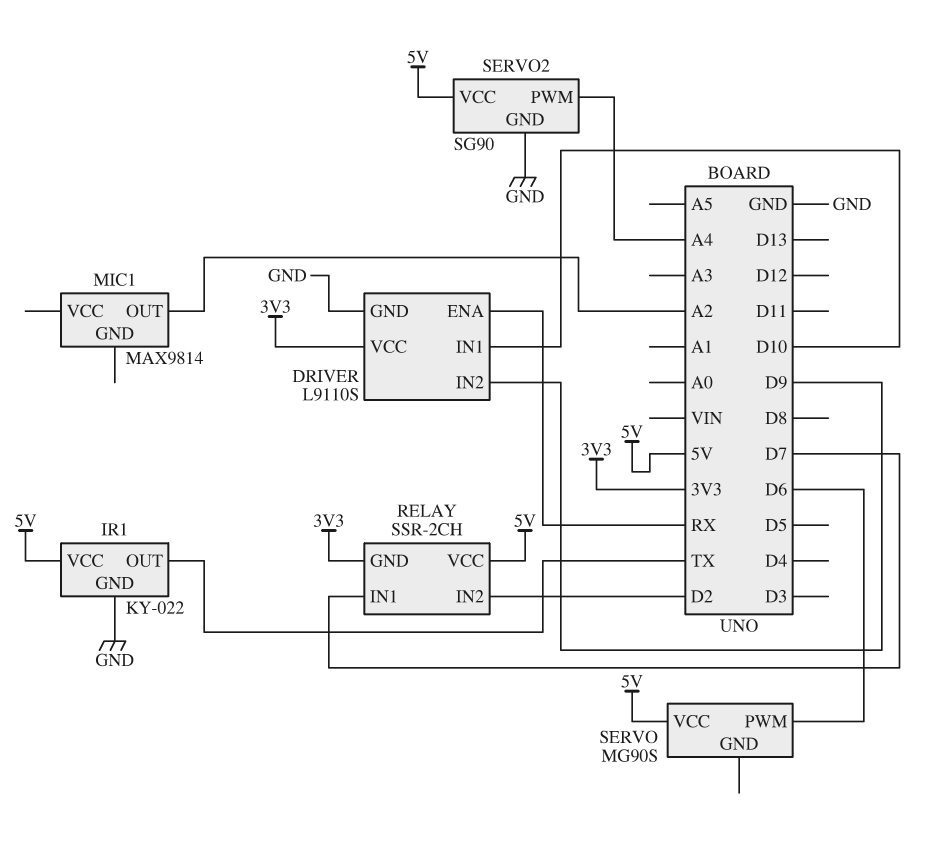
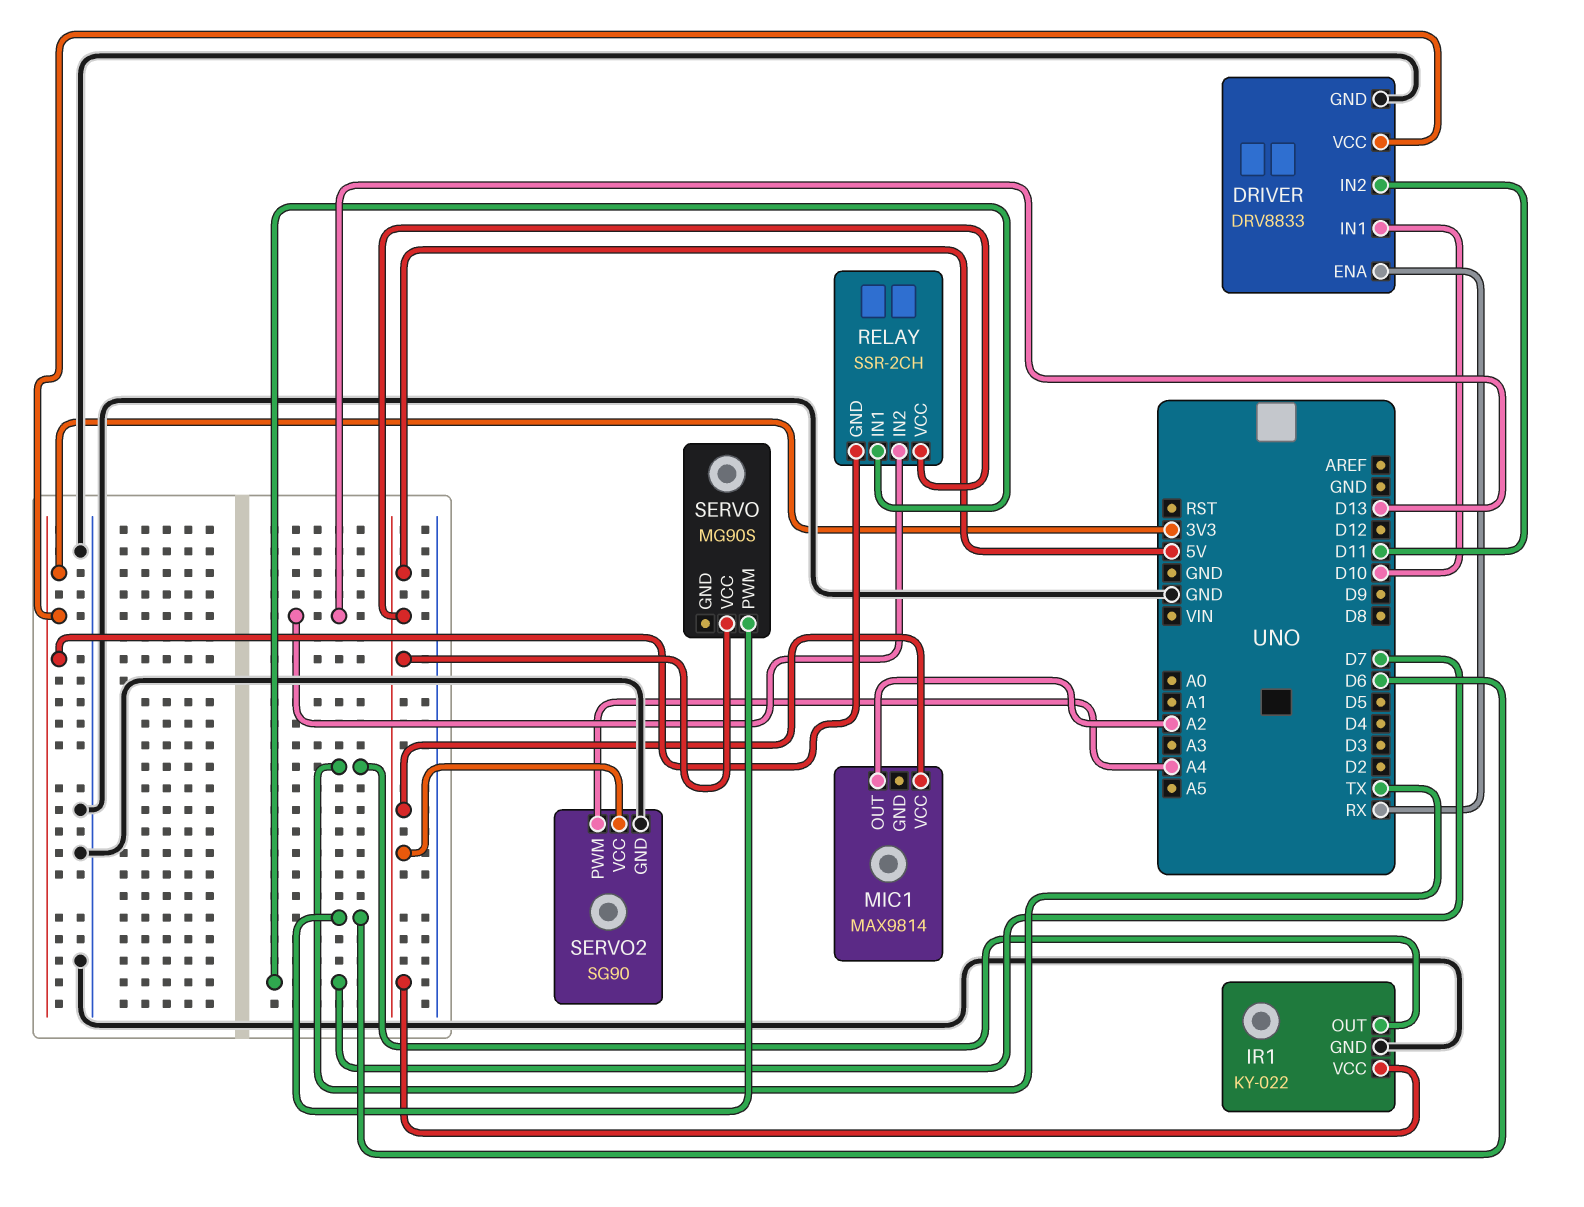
DRIVER: L9110S -> DRV8833
DRIVER pin IN2: D9 -> D11
MIC1 pin VCC: none -> 5V
RELAY pin IN2: D2 -> D13

